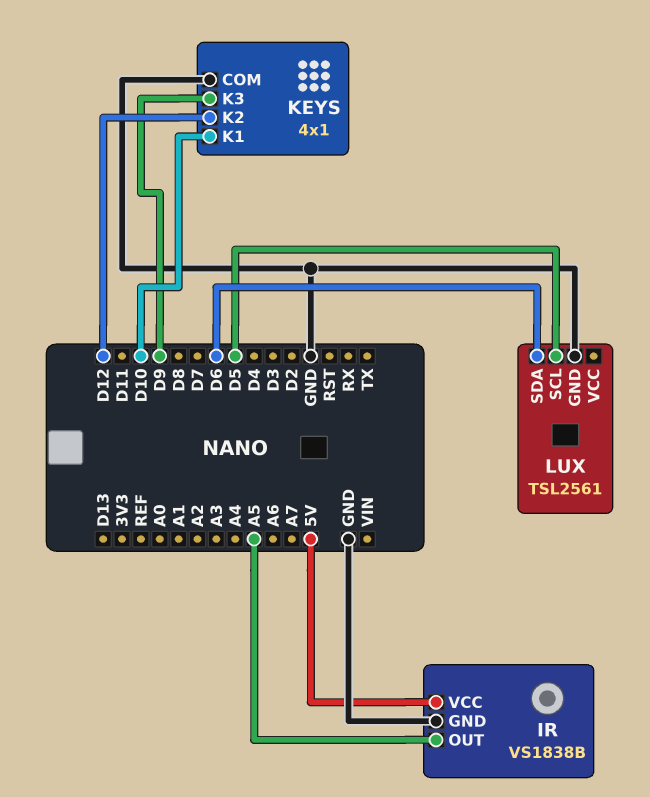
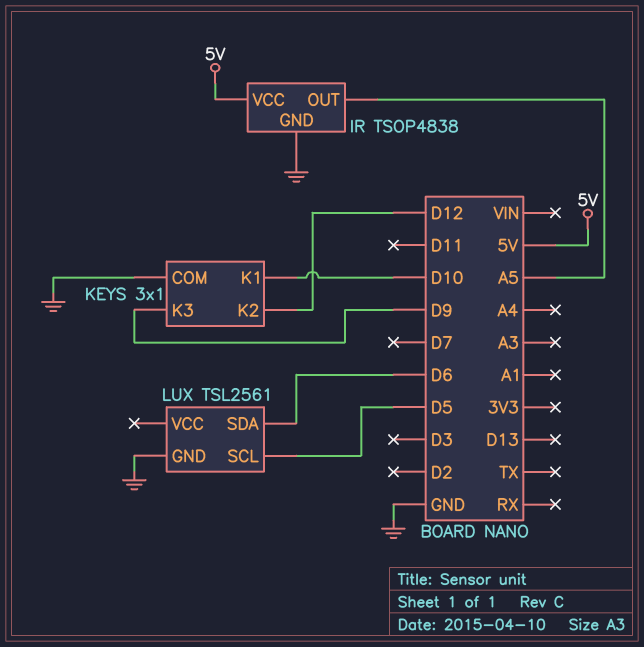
IR: VS1838B -> TSOP4838
KEYS: 4x1 -> 3x1

